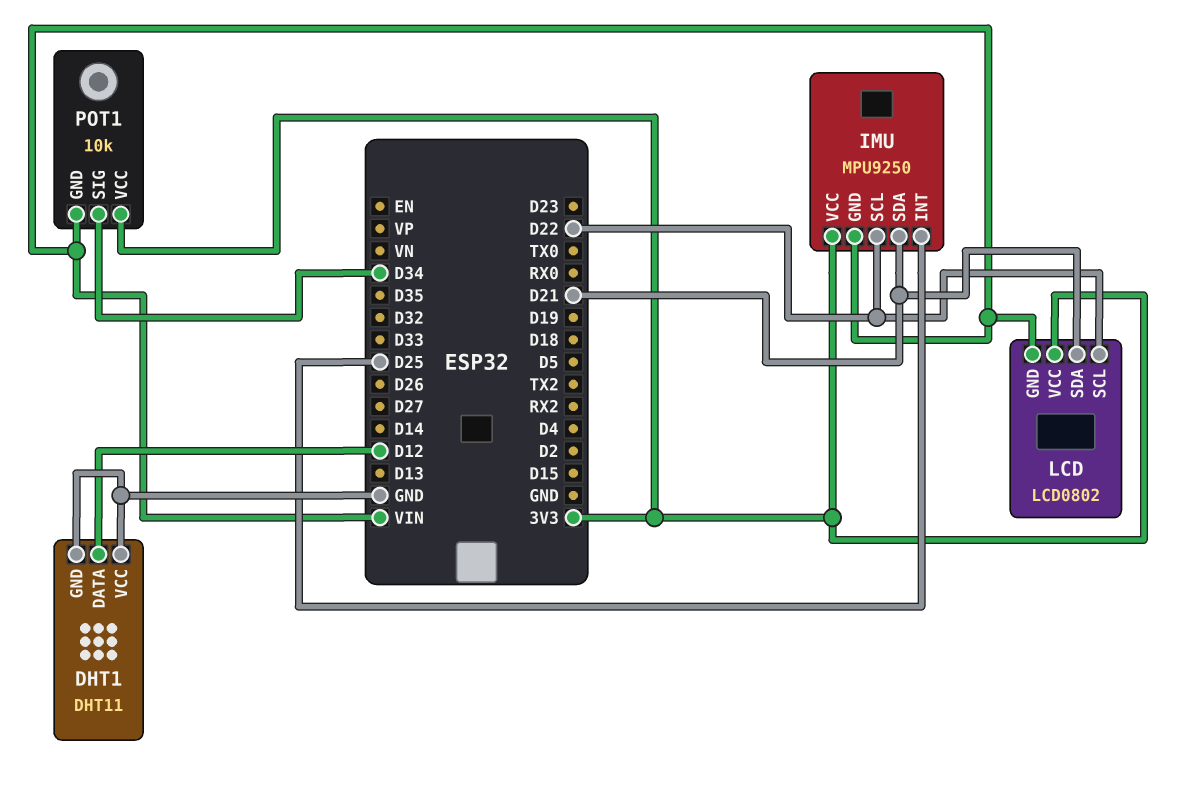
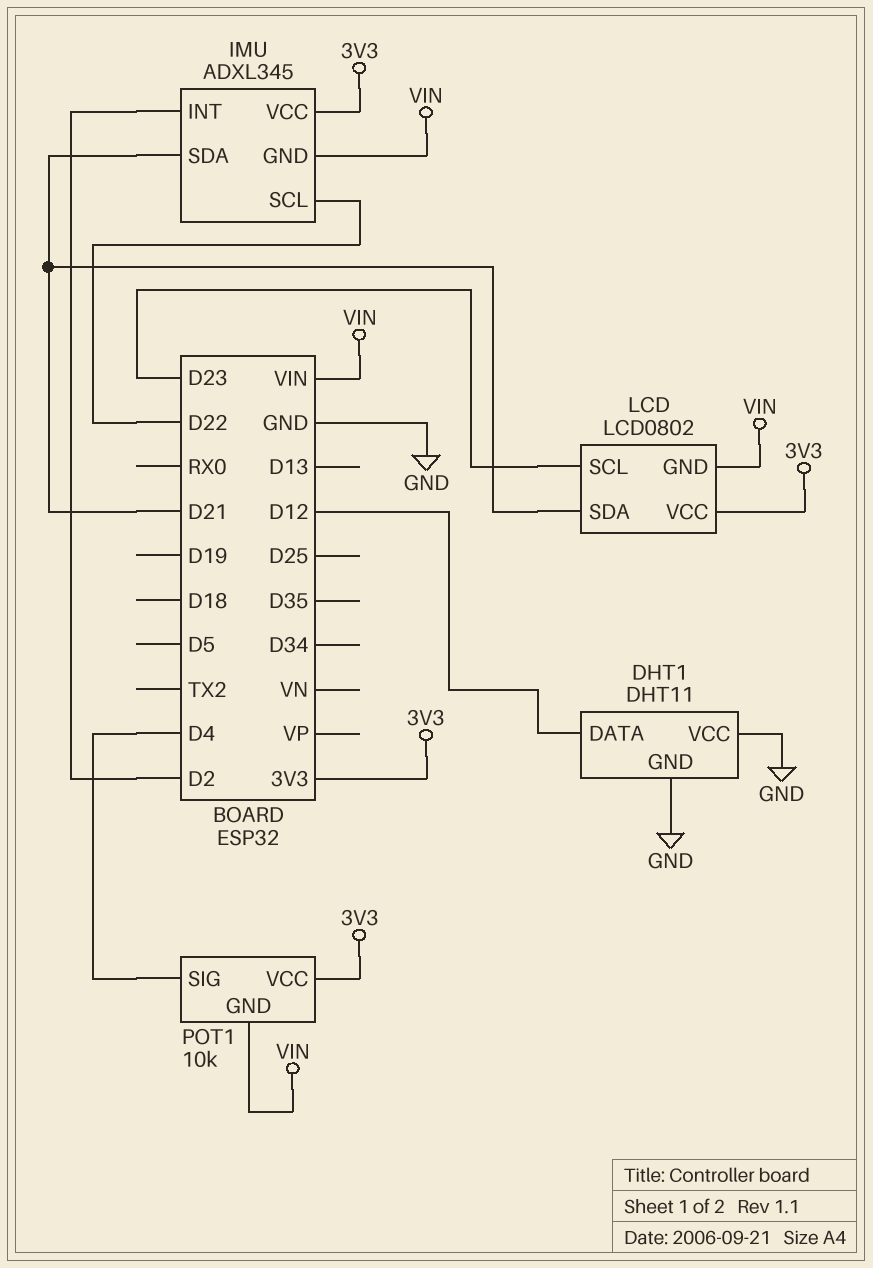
IMU: MPU9250 -> ADXL345
IMU pin INT: D25 -> D2
LCD pin SCL: D22 -> D23
POT1 pin SIG: D34 -> D4

